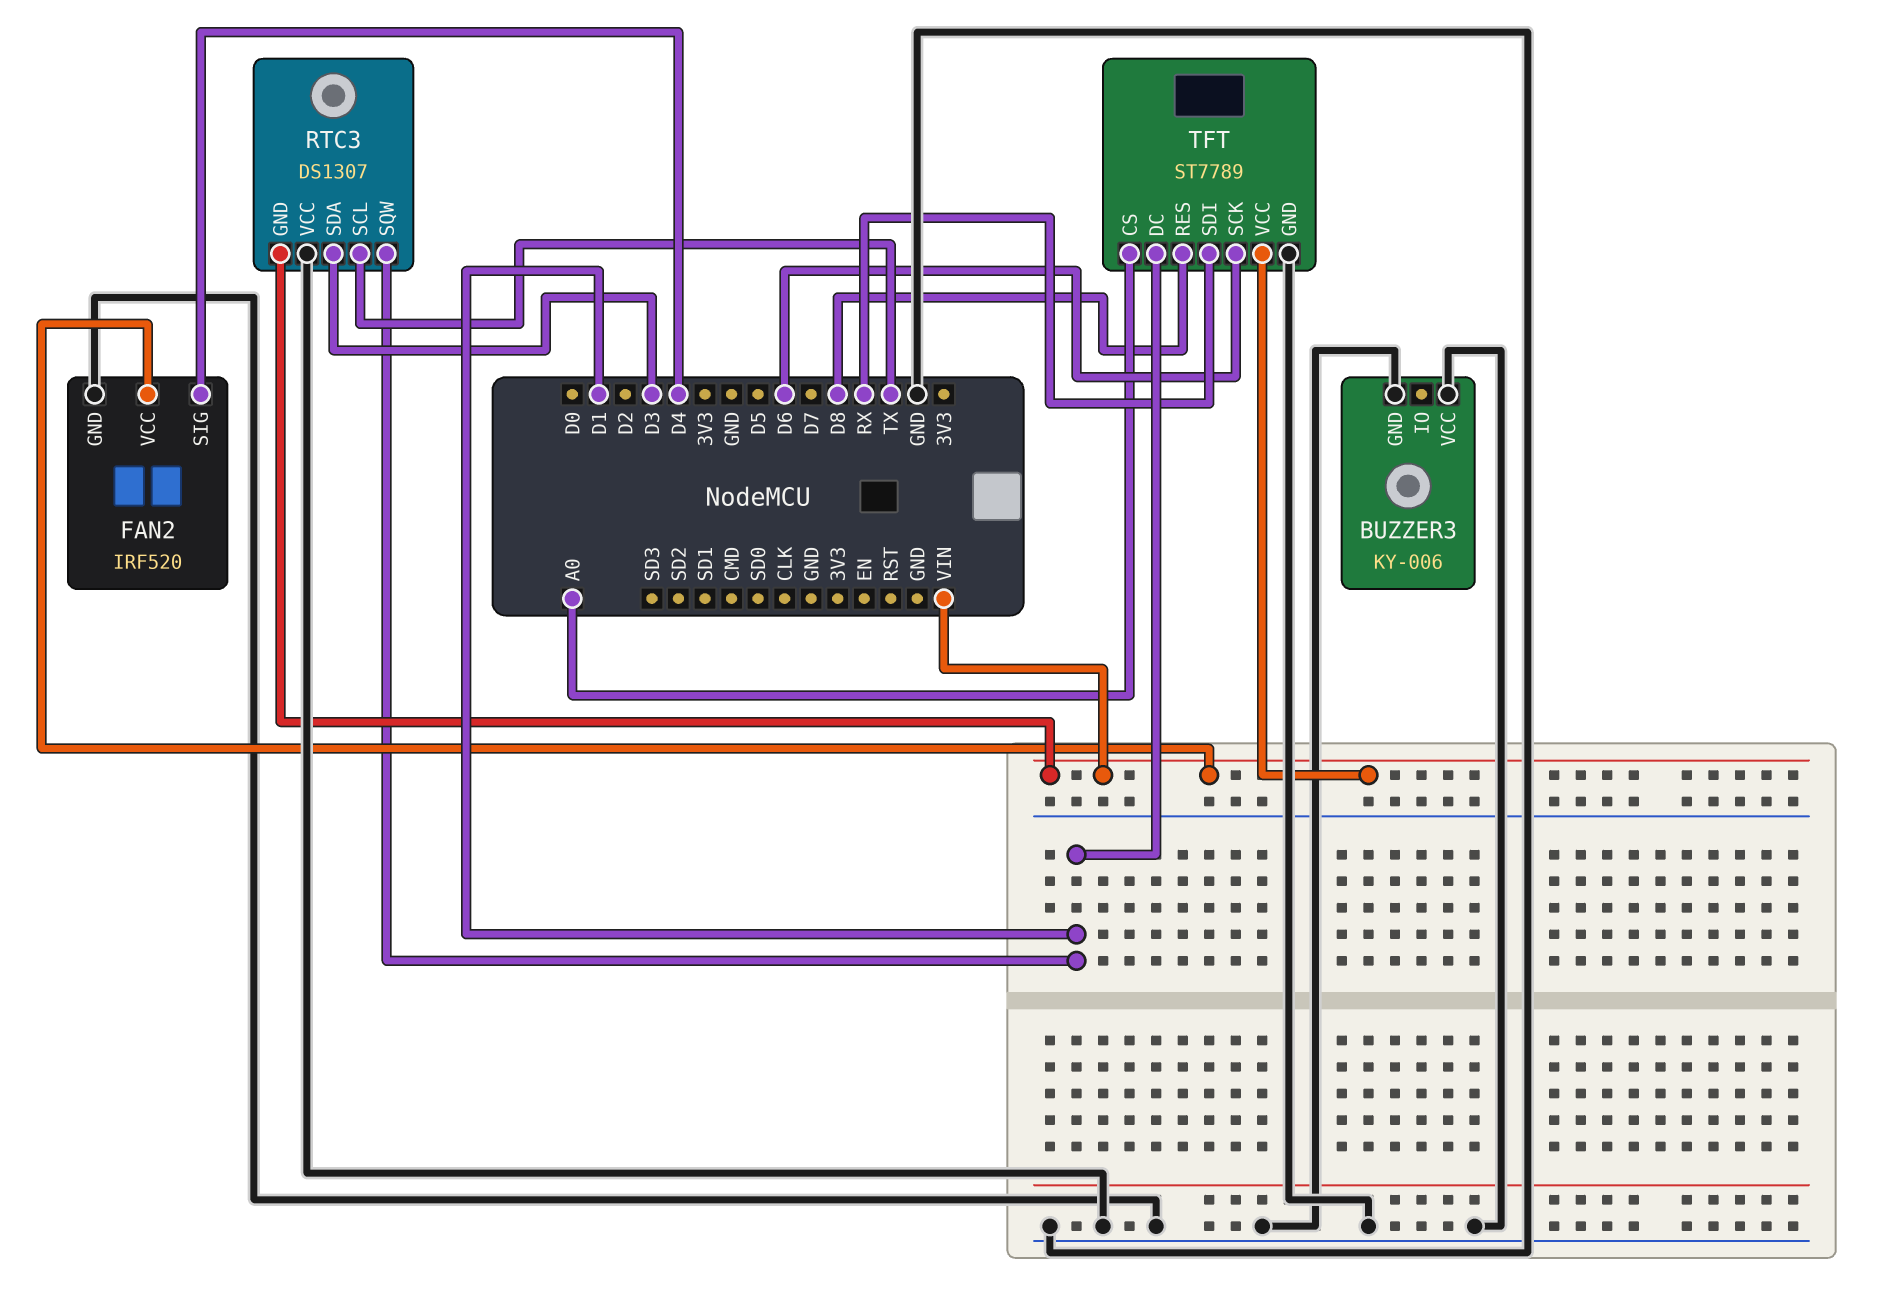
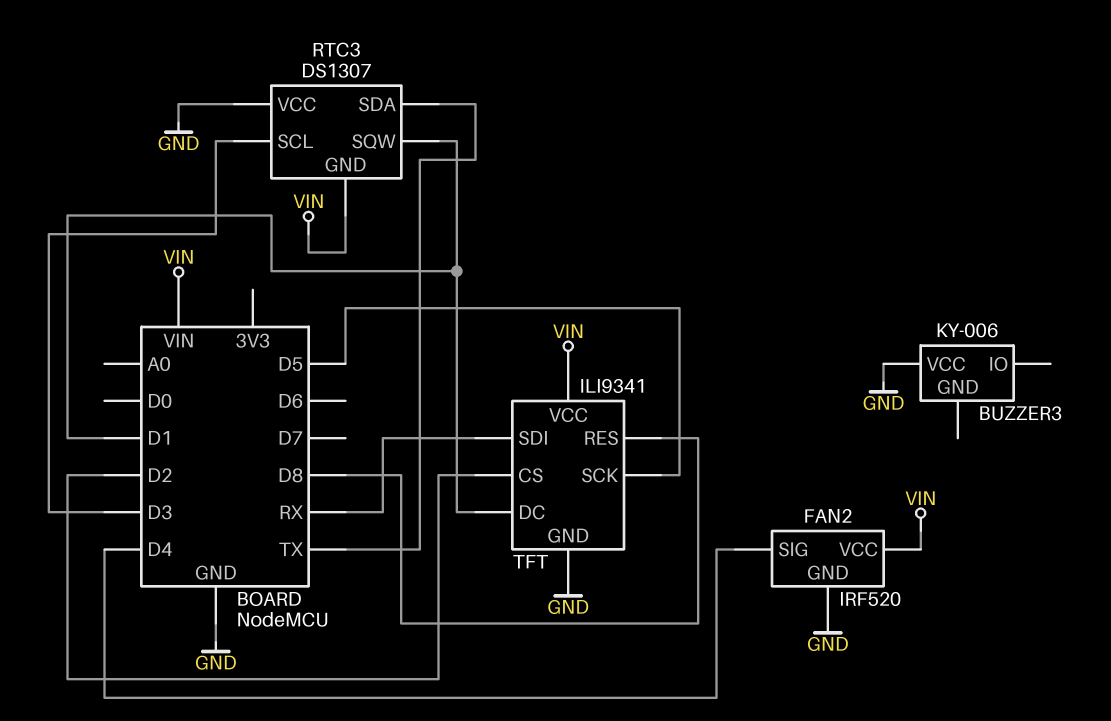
BUZZER3 pin GND: GND -> none
RTC3 pin SCL: TX -> D3
RTC3 pin SDA: D3 -> TX
TFT: ST7789 -> ILI9341
TFT pin CS: A0 -> D2
TFT pin SCK: D6 -> D5

